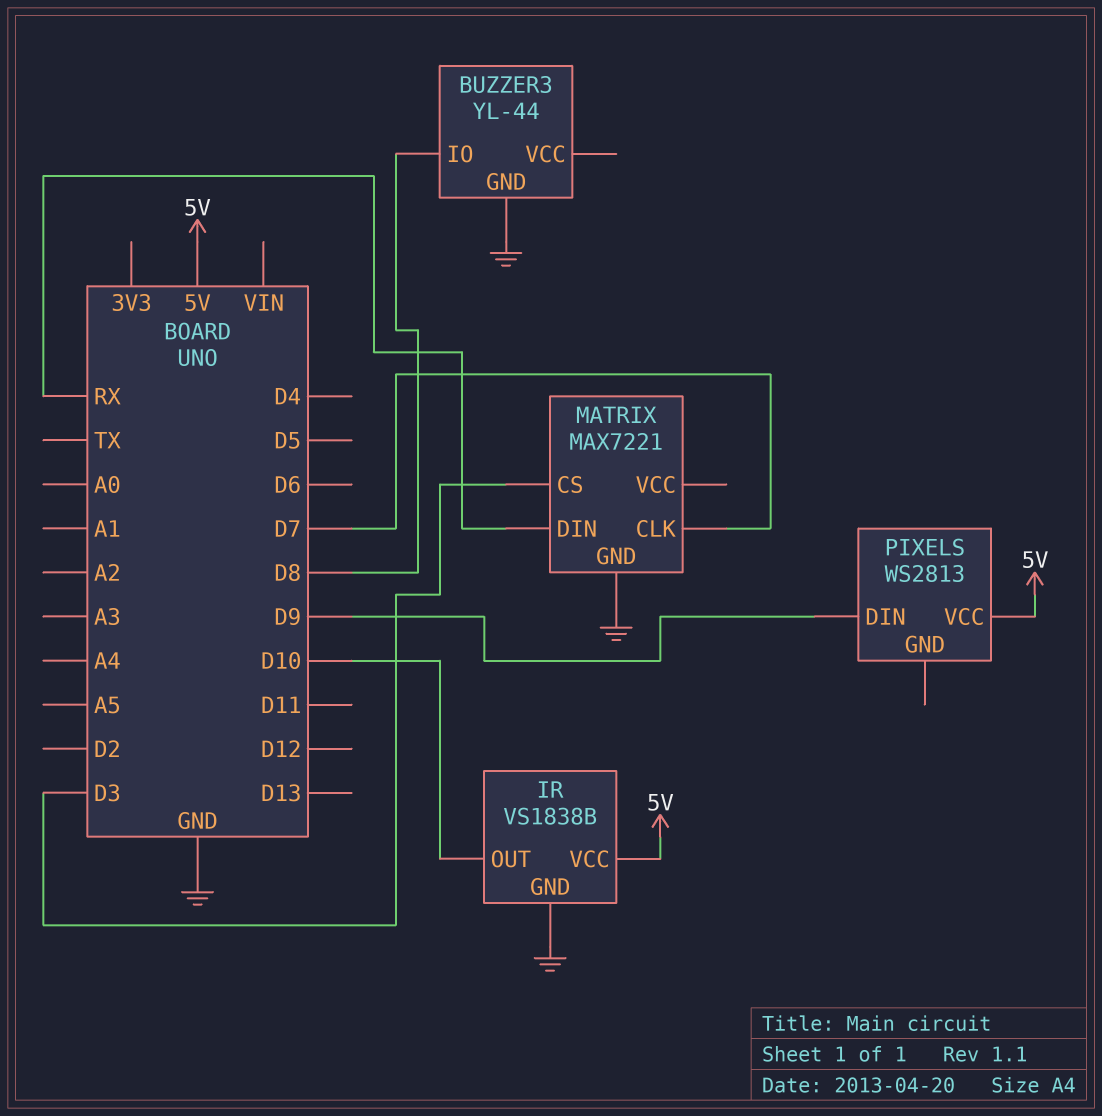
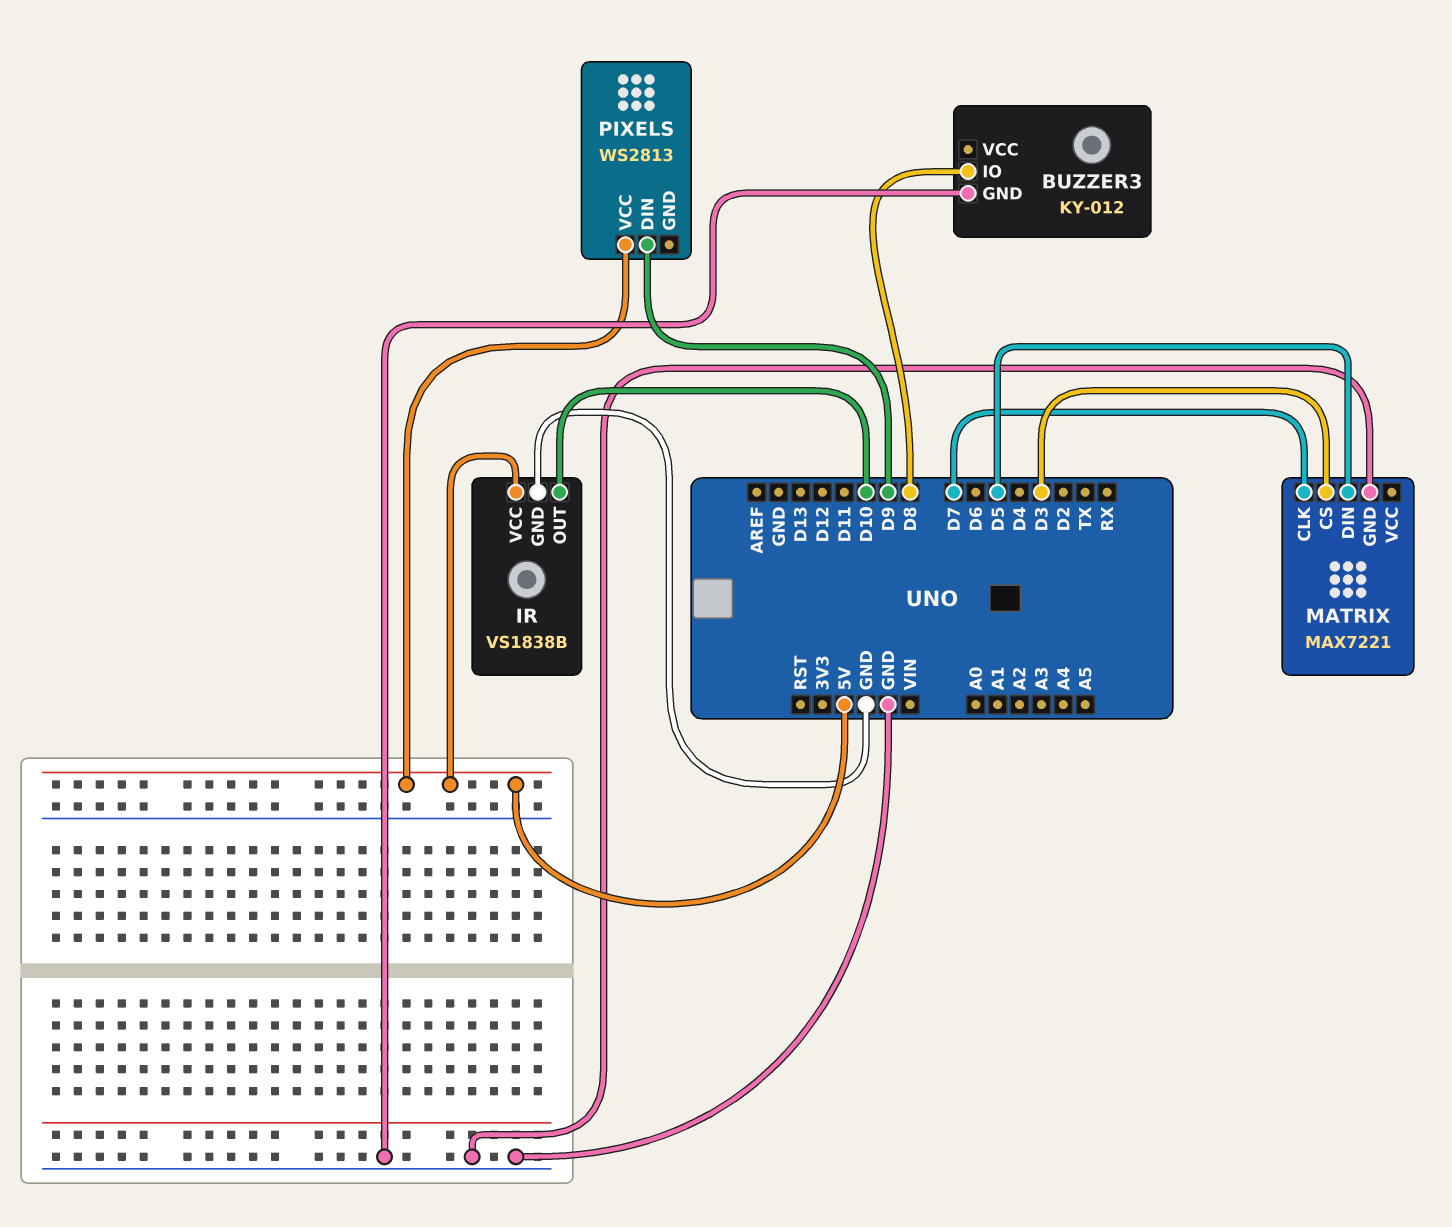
BUZZER3: YL-44 -> KY-012
MATRIX pin DIN: RX -> D5

